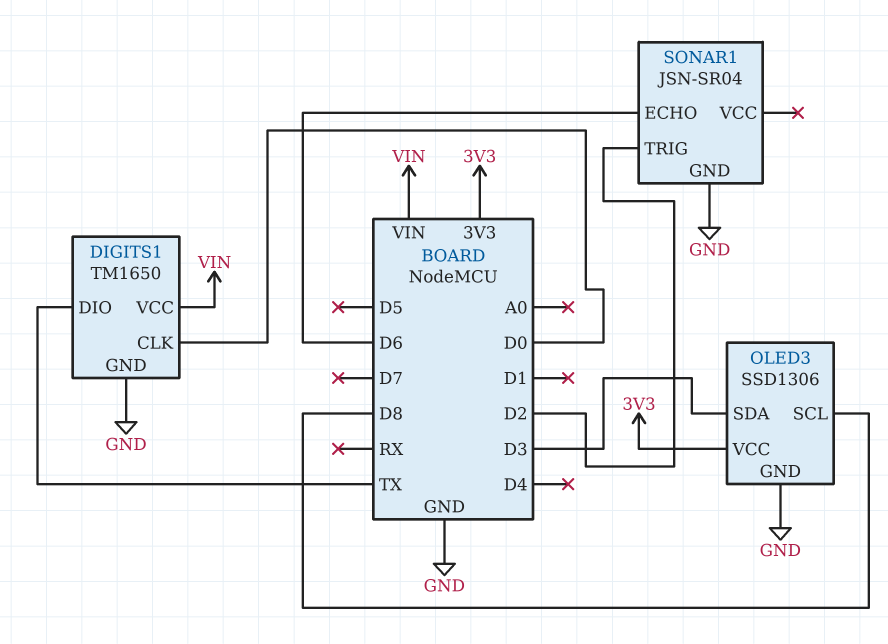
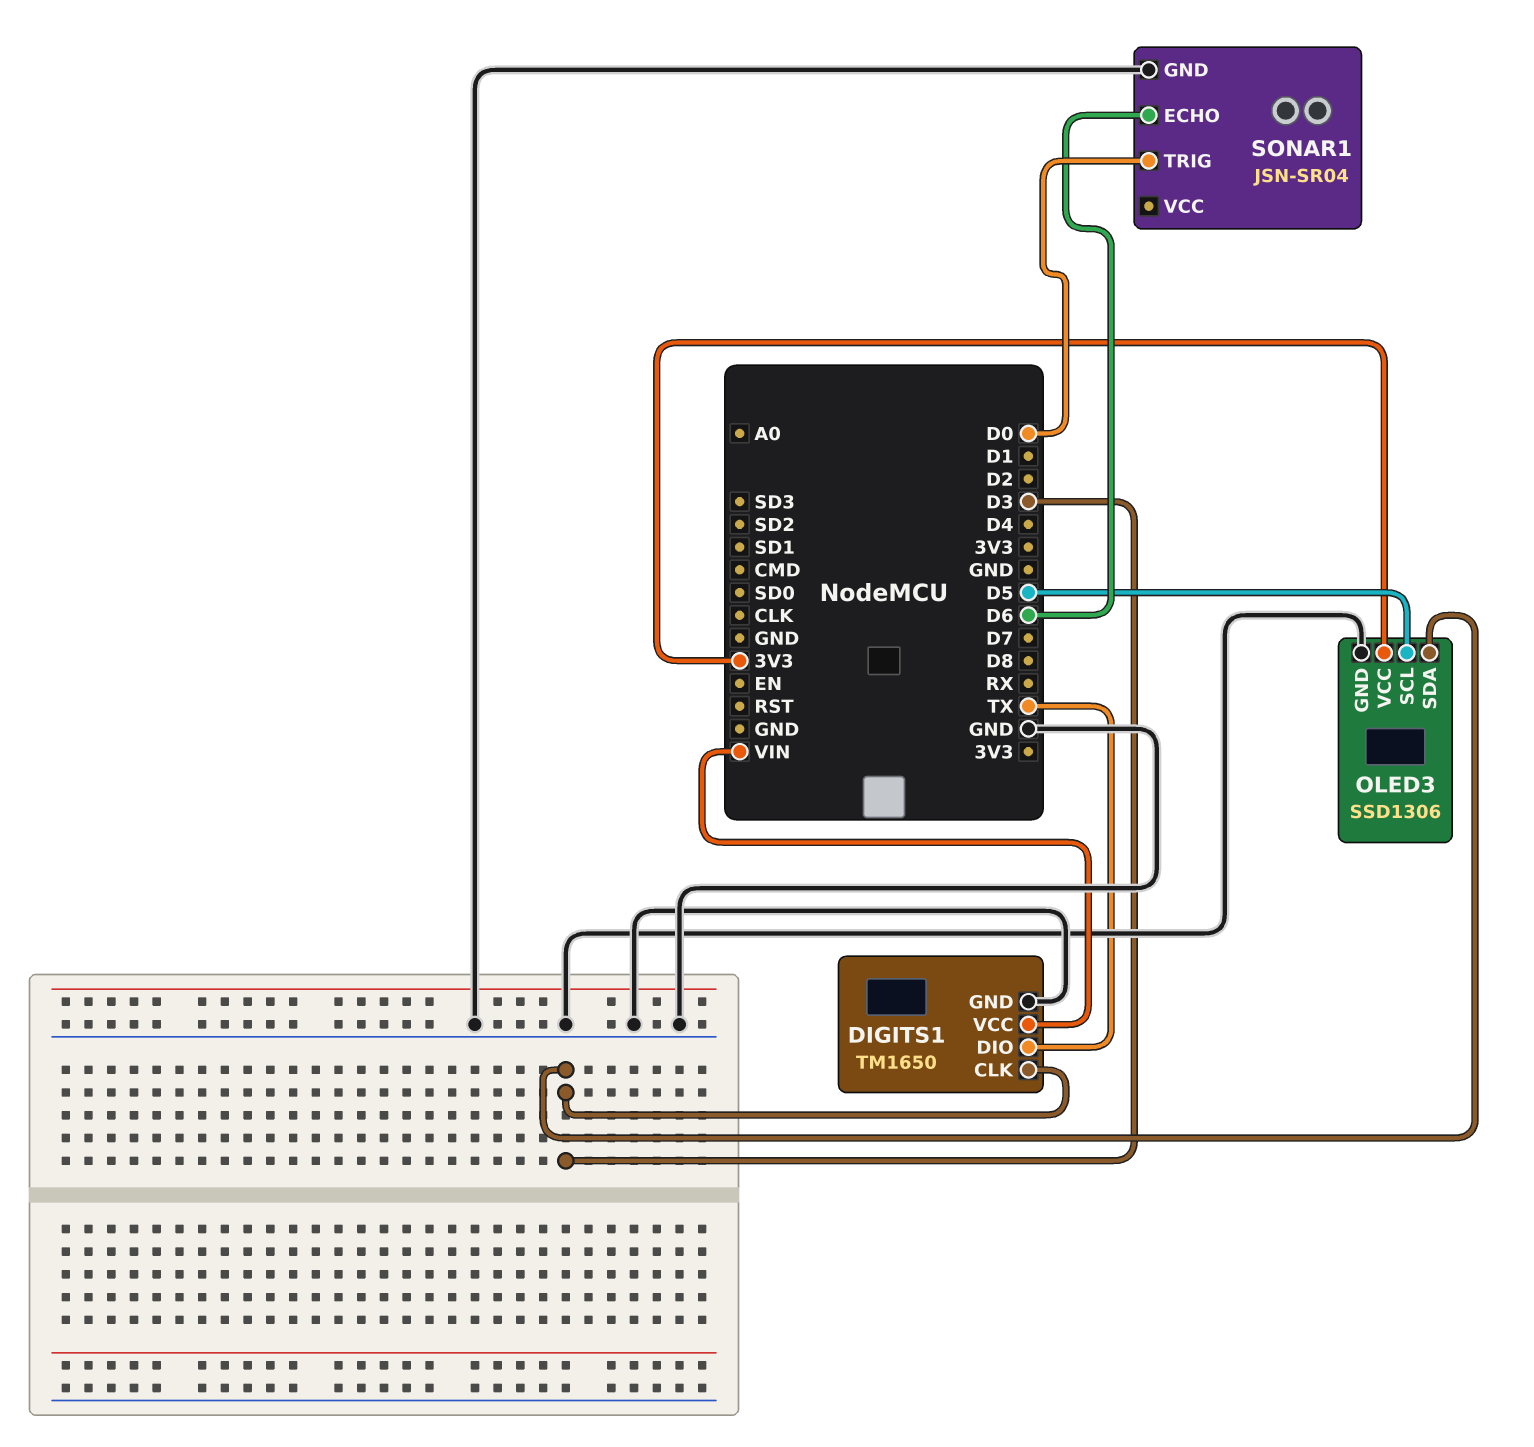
DIGITS1 pin CLK: D0 -> D3
OLED3 pin SCL: D8 -> D5
SONAR1 pin TRIG: D2 -> D0

